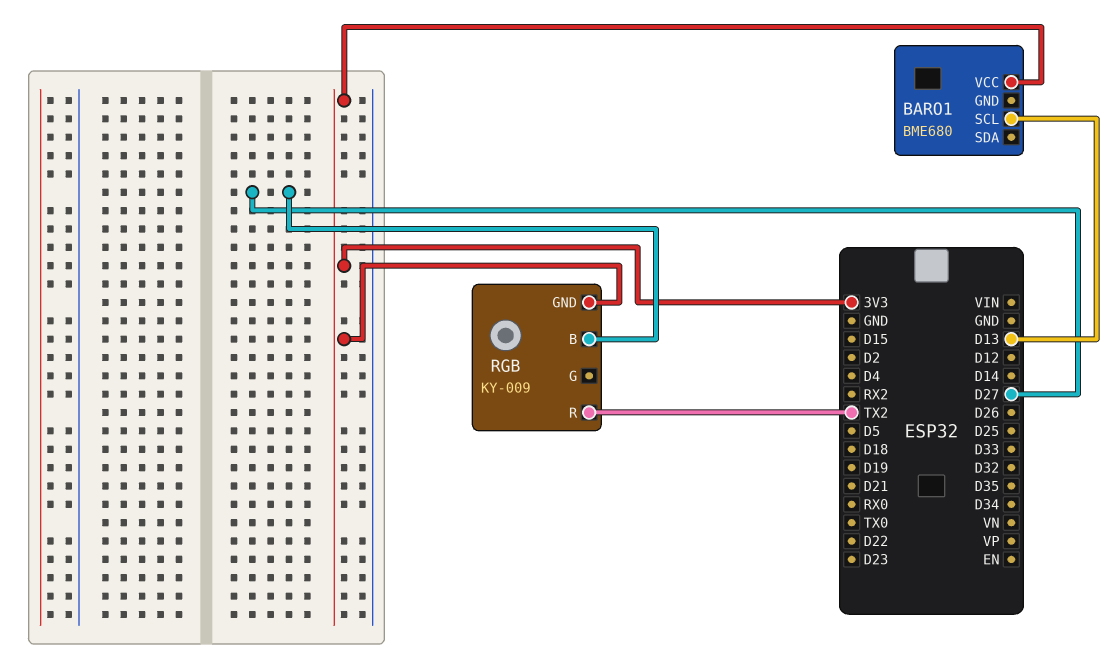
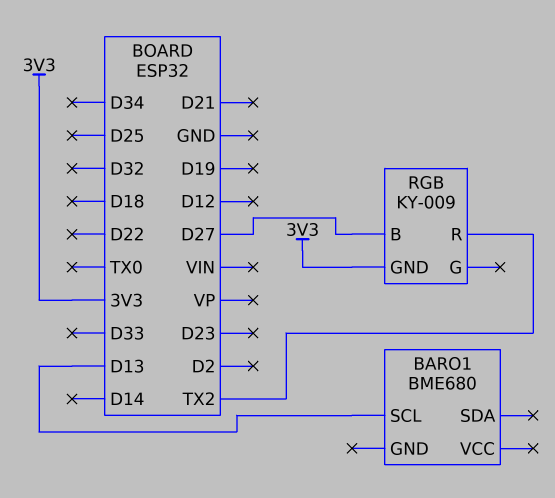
BARO1 pin VCC: 3V3 -> none

